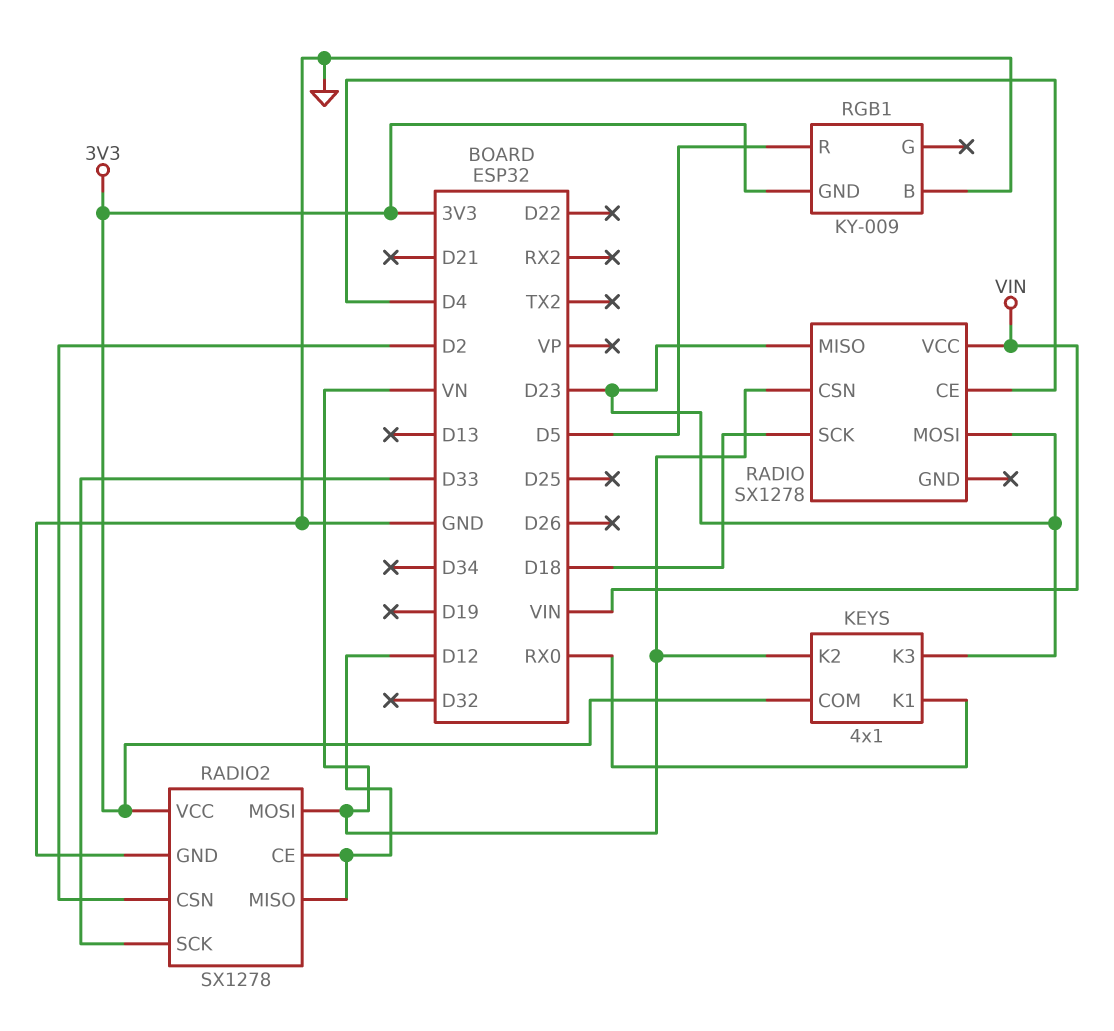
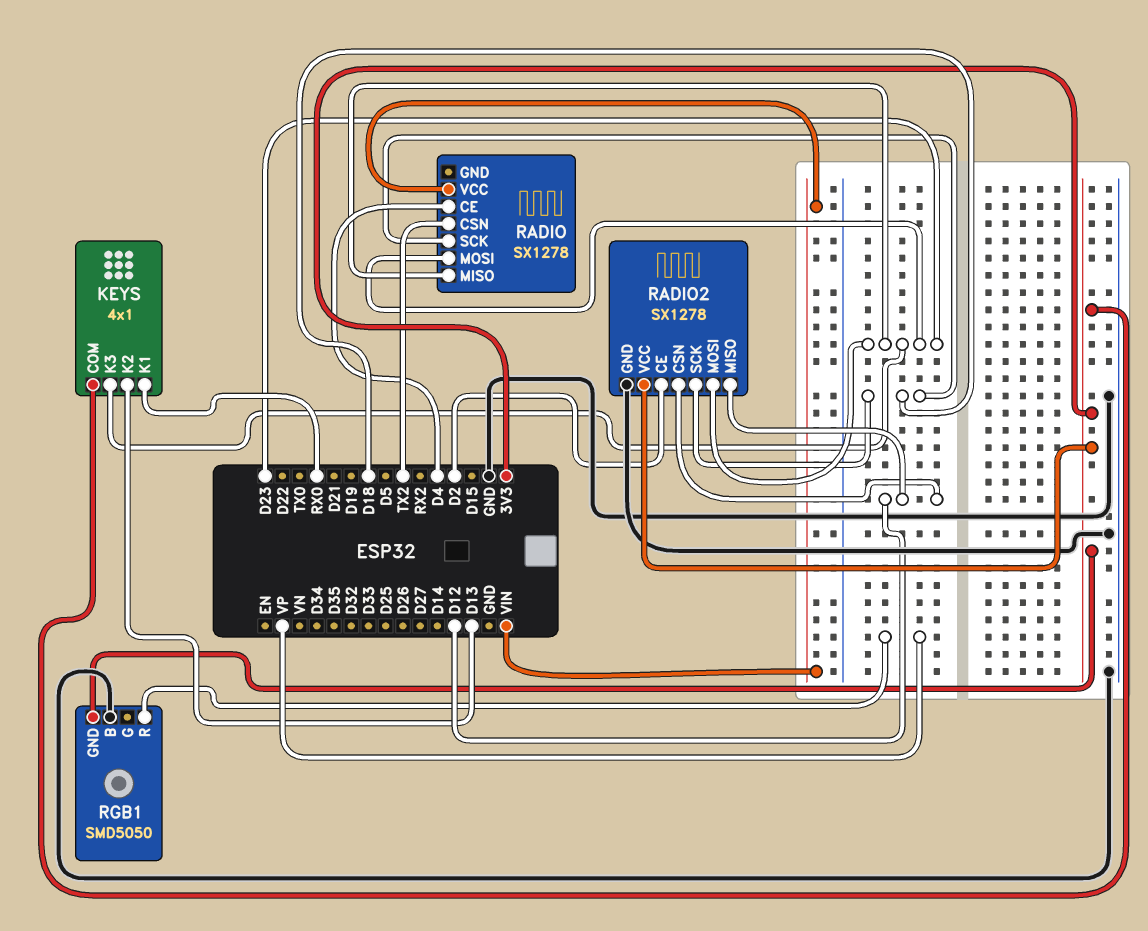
KEYS pin K2: VN -> D13
RADIO pin CSN: VN -> TX2
RADIO2 pin CE: D12 -> D2
RADIO2 pin CSN: D2 -> D12
RADIO2 pin MOSI: VN -> D23
RADIO2 pin SCK: D33 -> D18
RGB1: KY-009 -> SMD5050
RGB1 pin R: D5 -> VP

